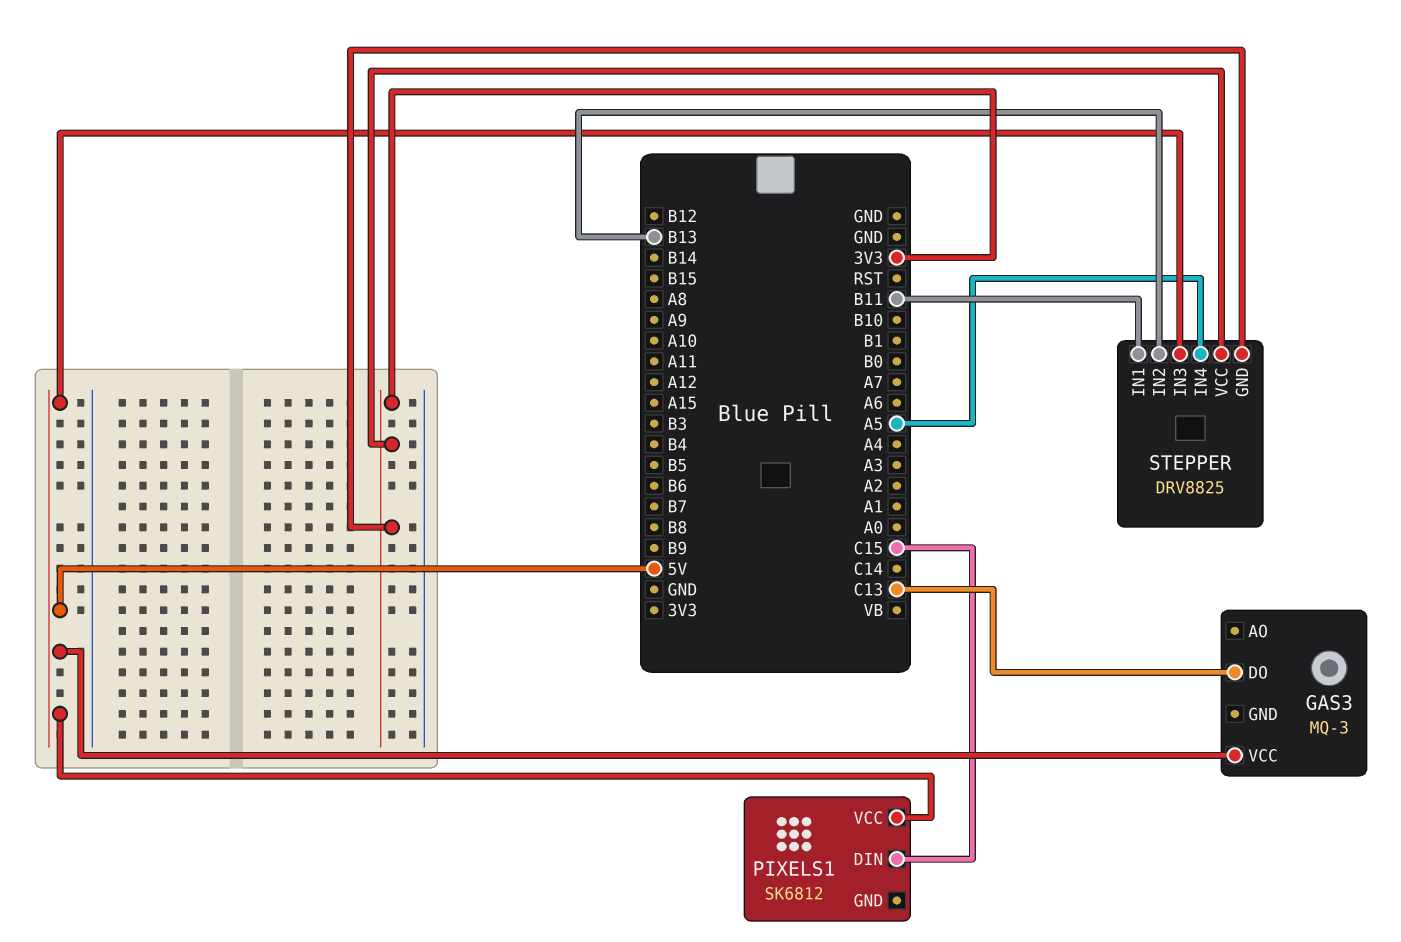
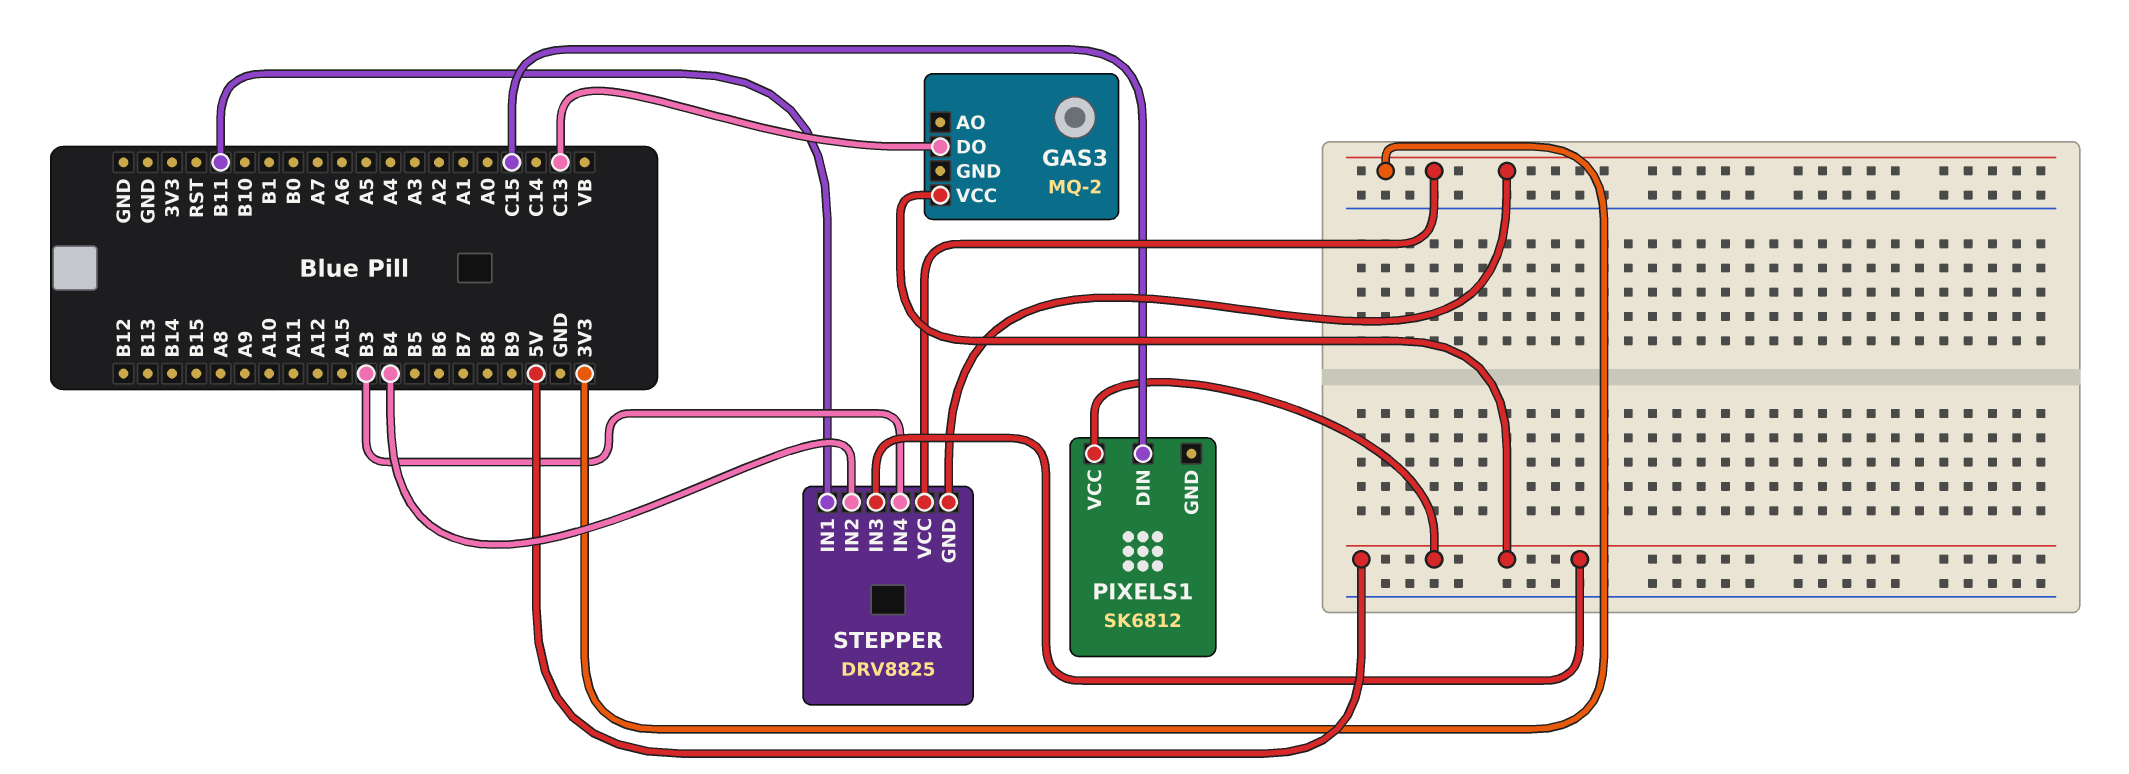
GAS3: MQ-3 -> MQ-2
STEPPER pin IN2: B13 -> B4
STEPPER pin IN4: A5 -> B3

